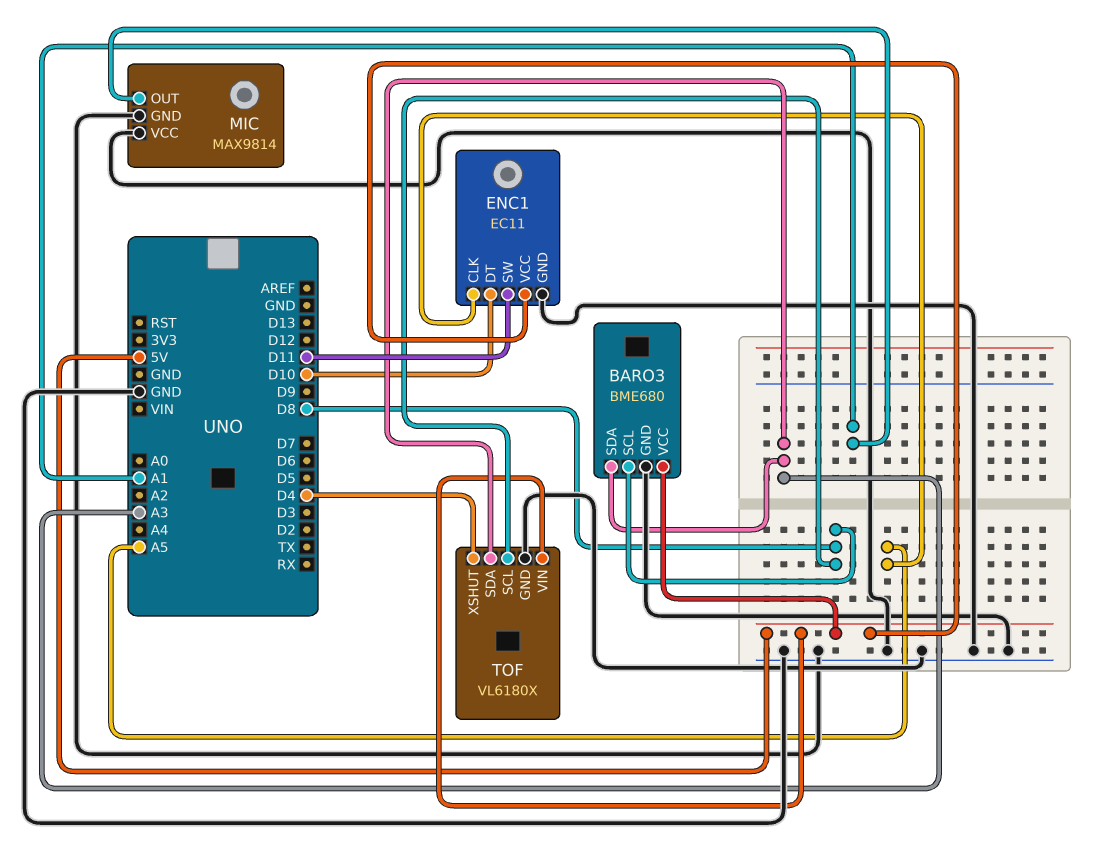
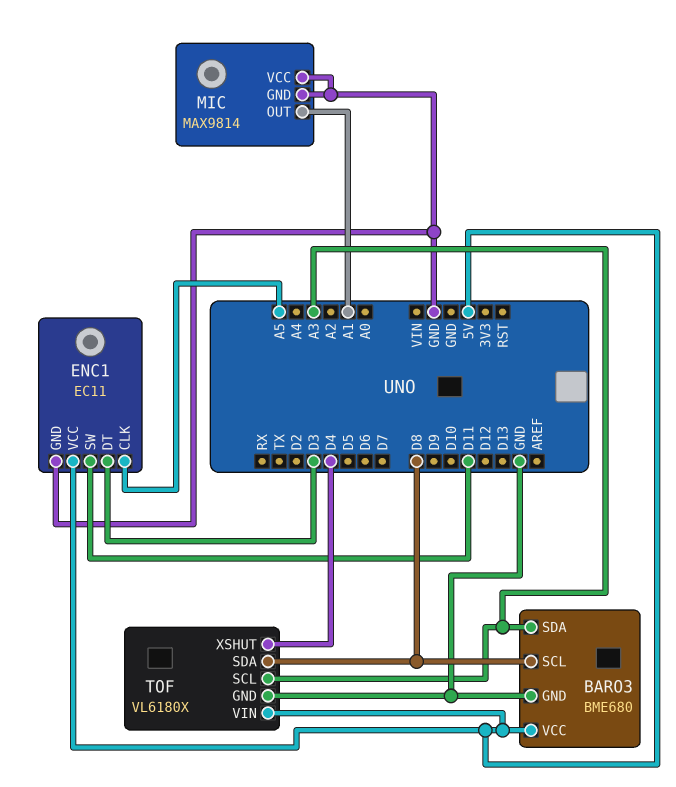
ENC1 pin DT: D10 -> D3
TOF pin SCL: D8 -> A3
TOF pin SDA: A3 -> D8

